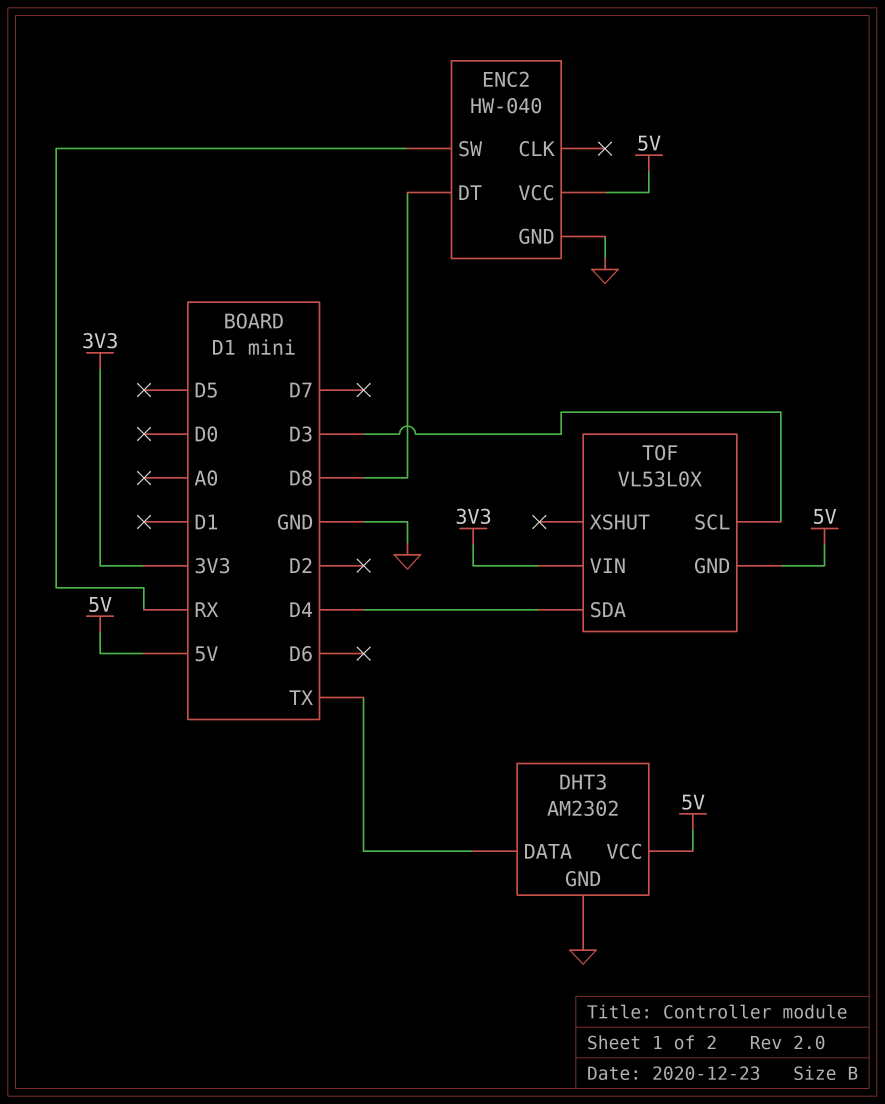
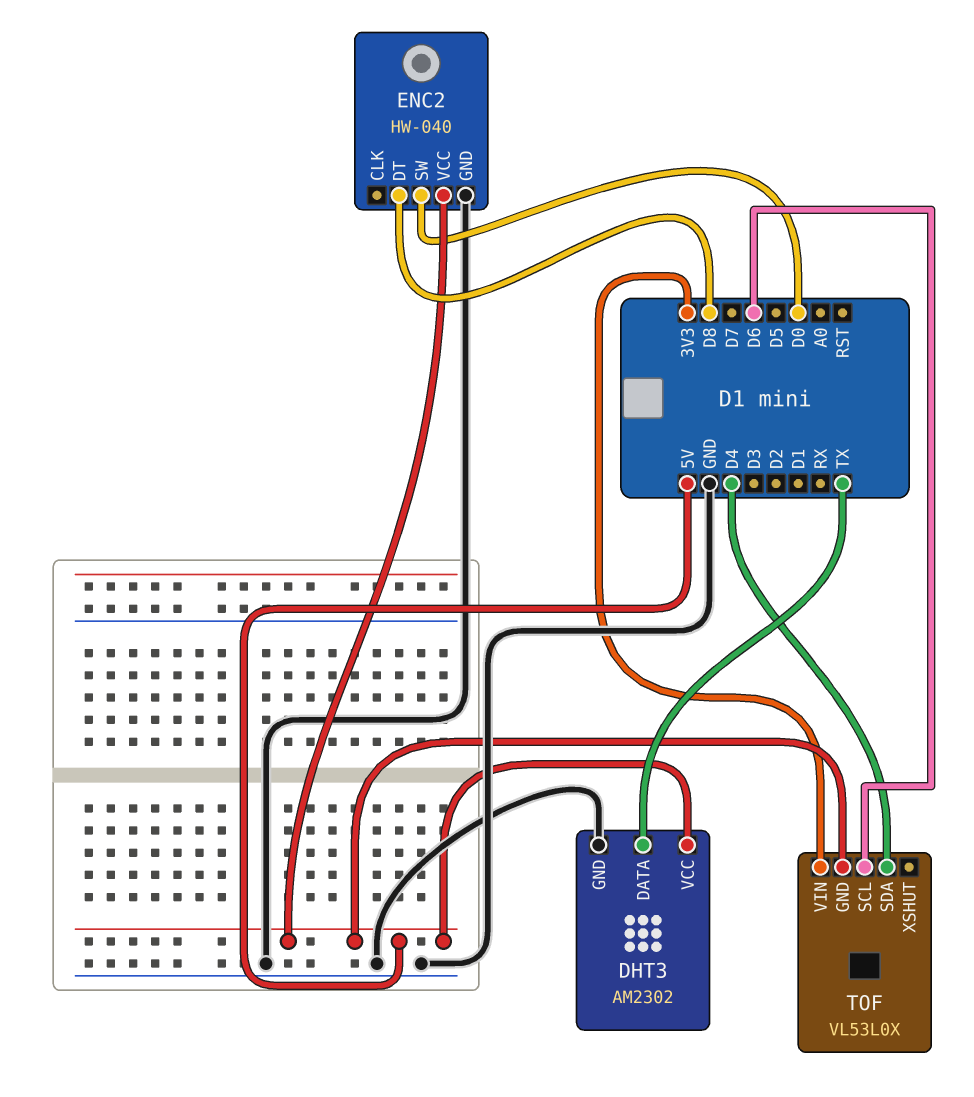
ENC2 pin SW: RX -> D0
TOF pin SCL: D3 -> D6

